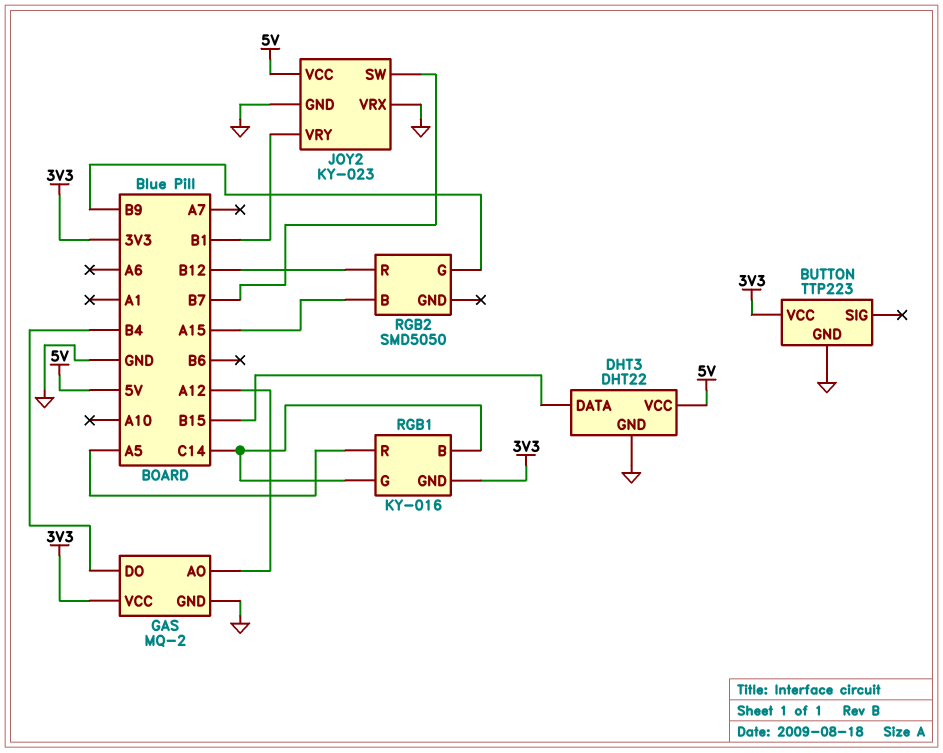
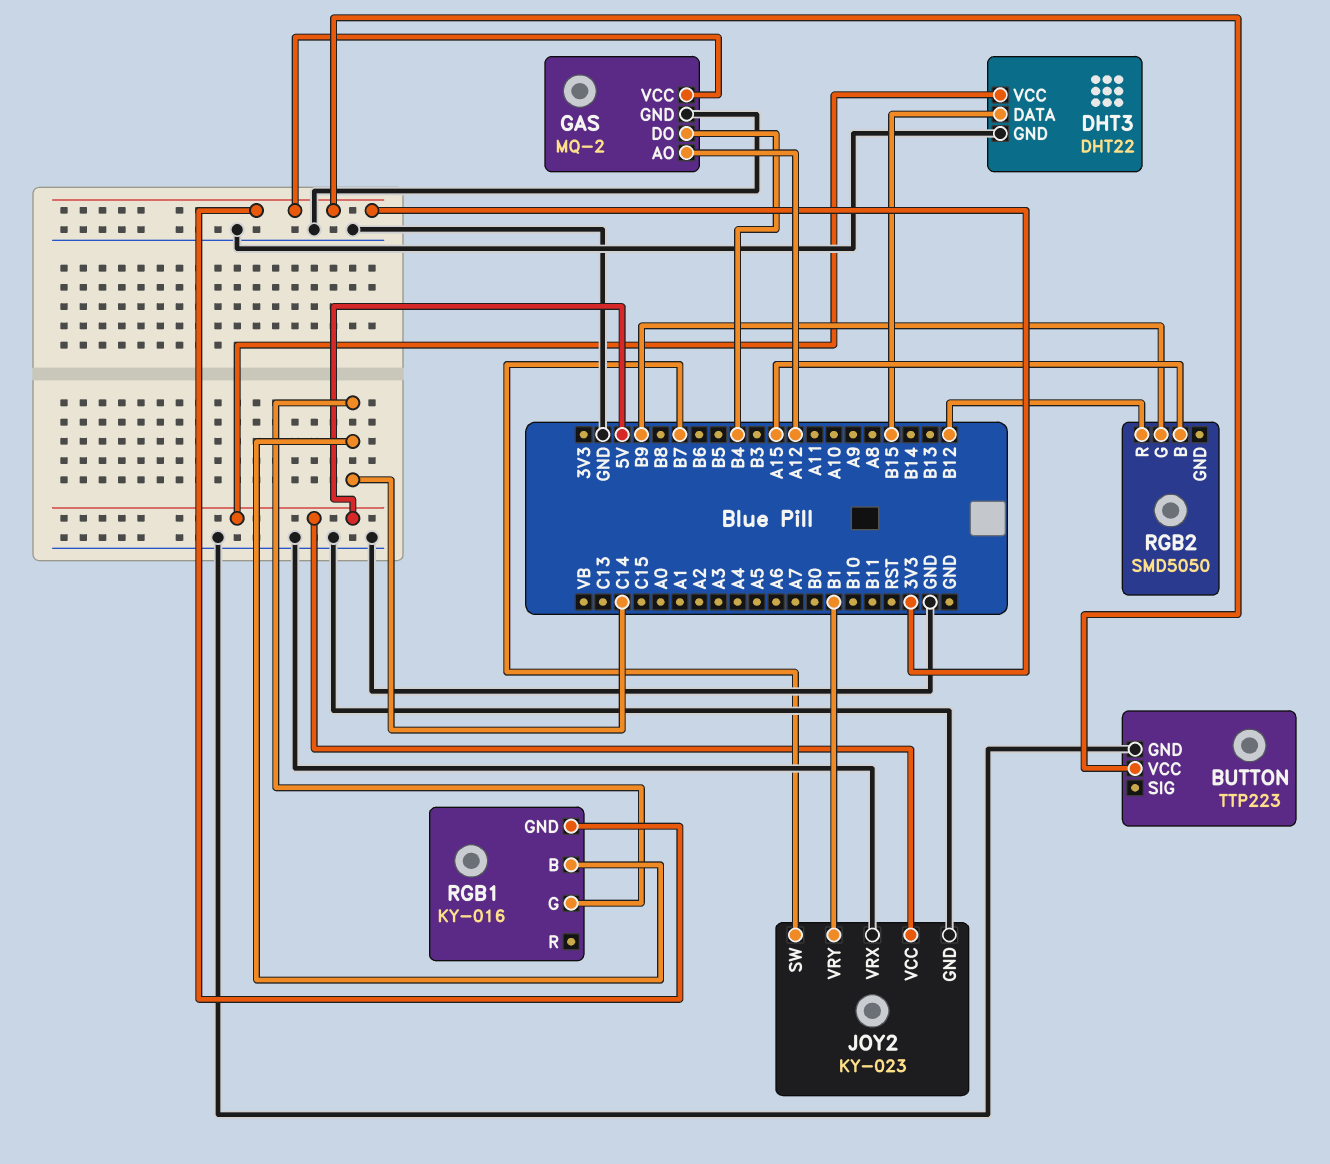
RGB1 pin R: A5 -> none

